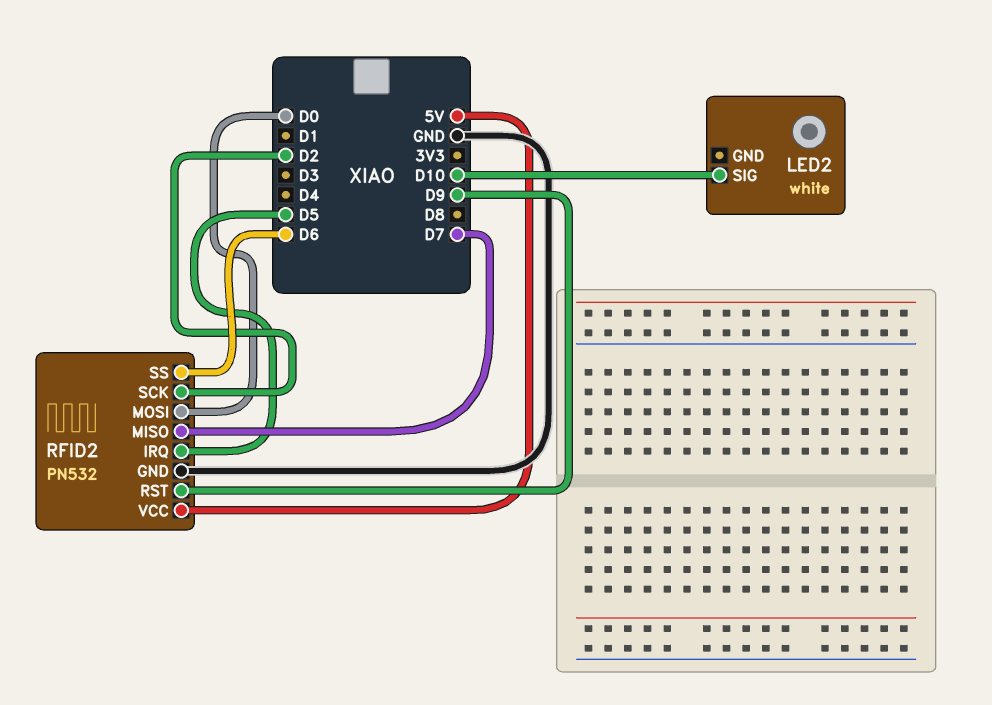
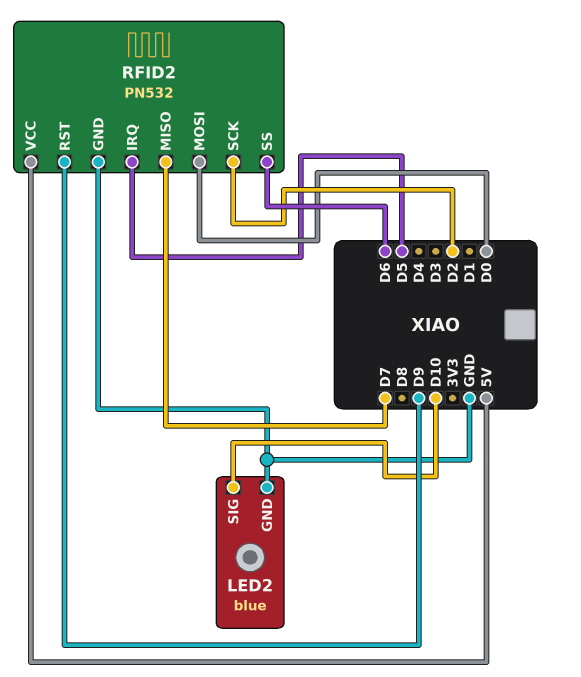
LED2: white -> blue
LED2 pin GND: none -> GND

